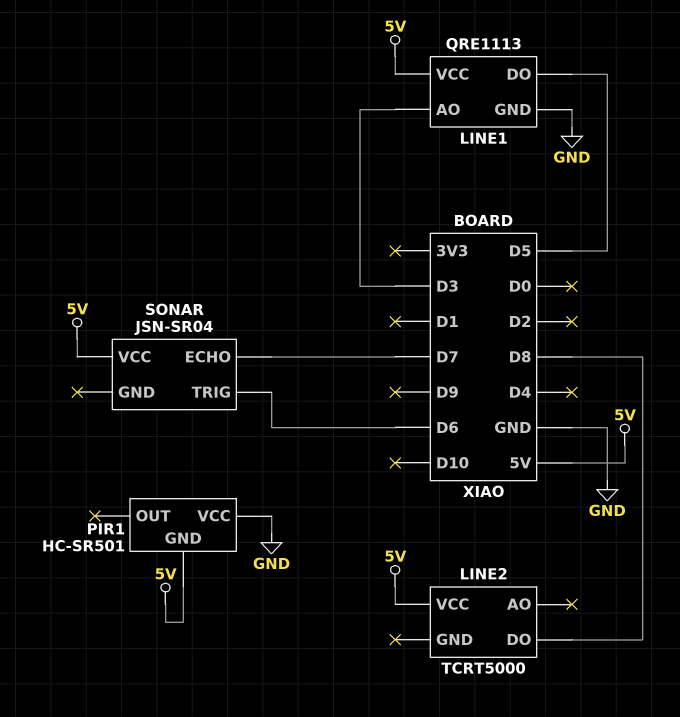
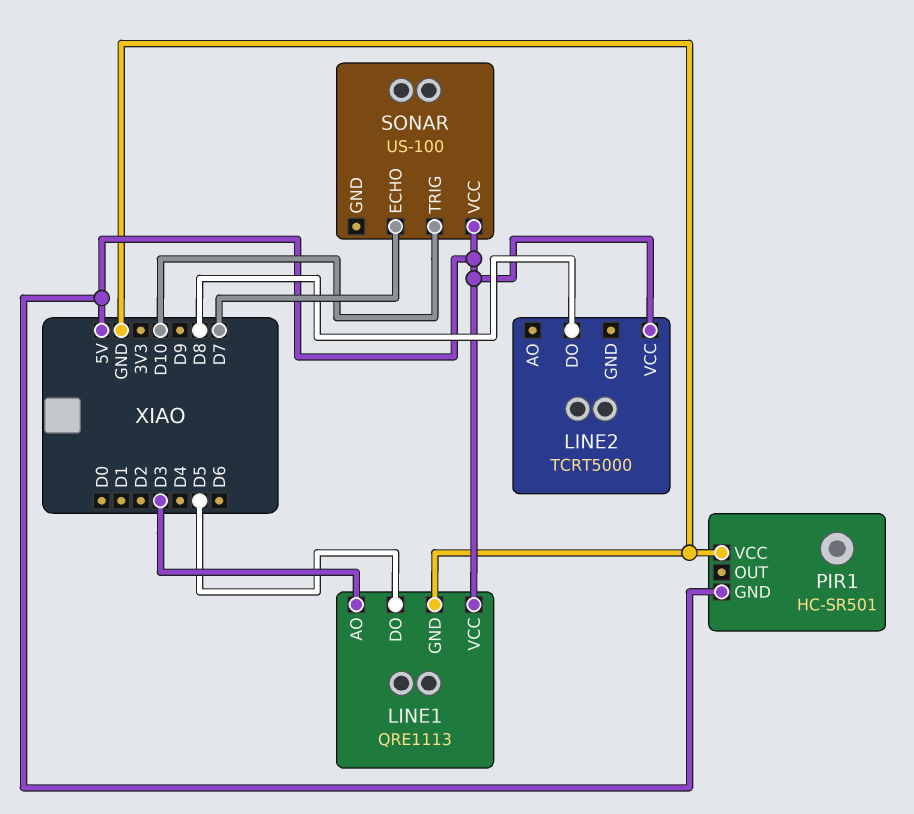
SONAR: JSN-SR04 -> US-100
SONAR pin TRIG: D6 -> D10

